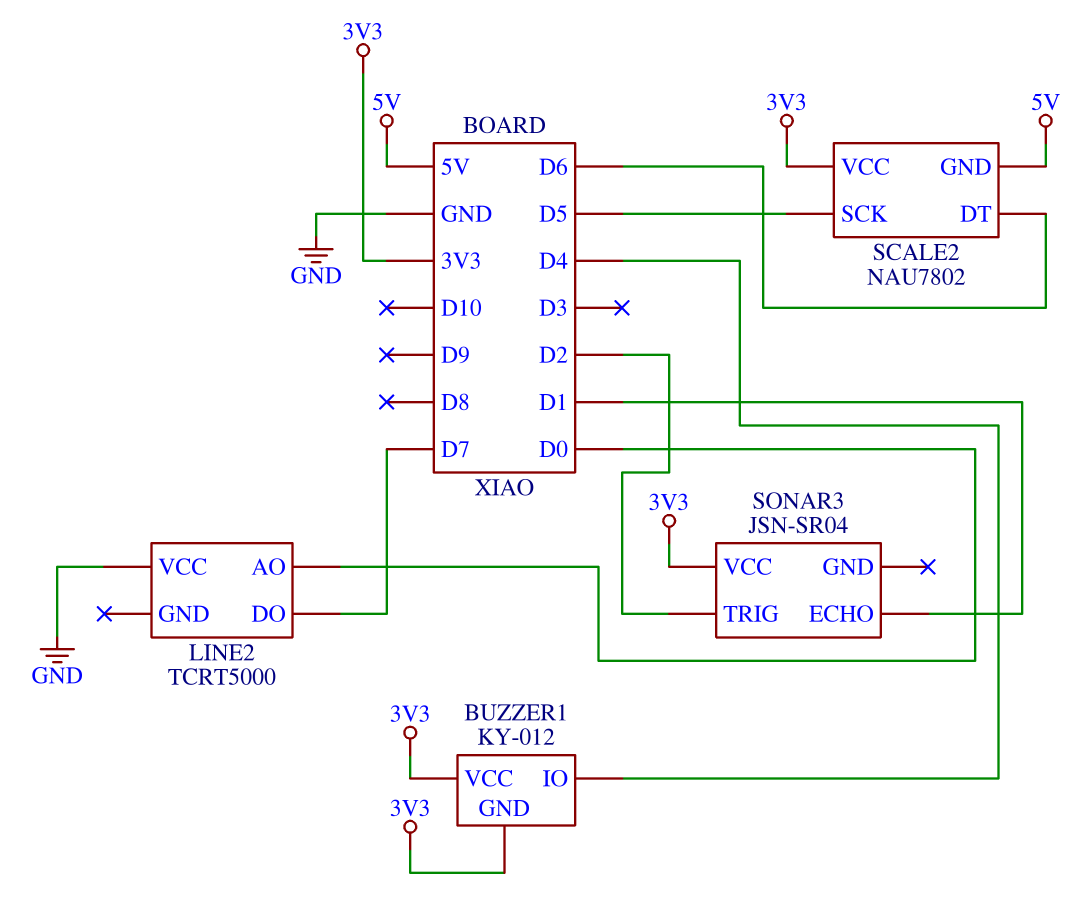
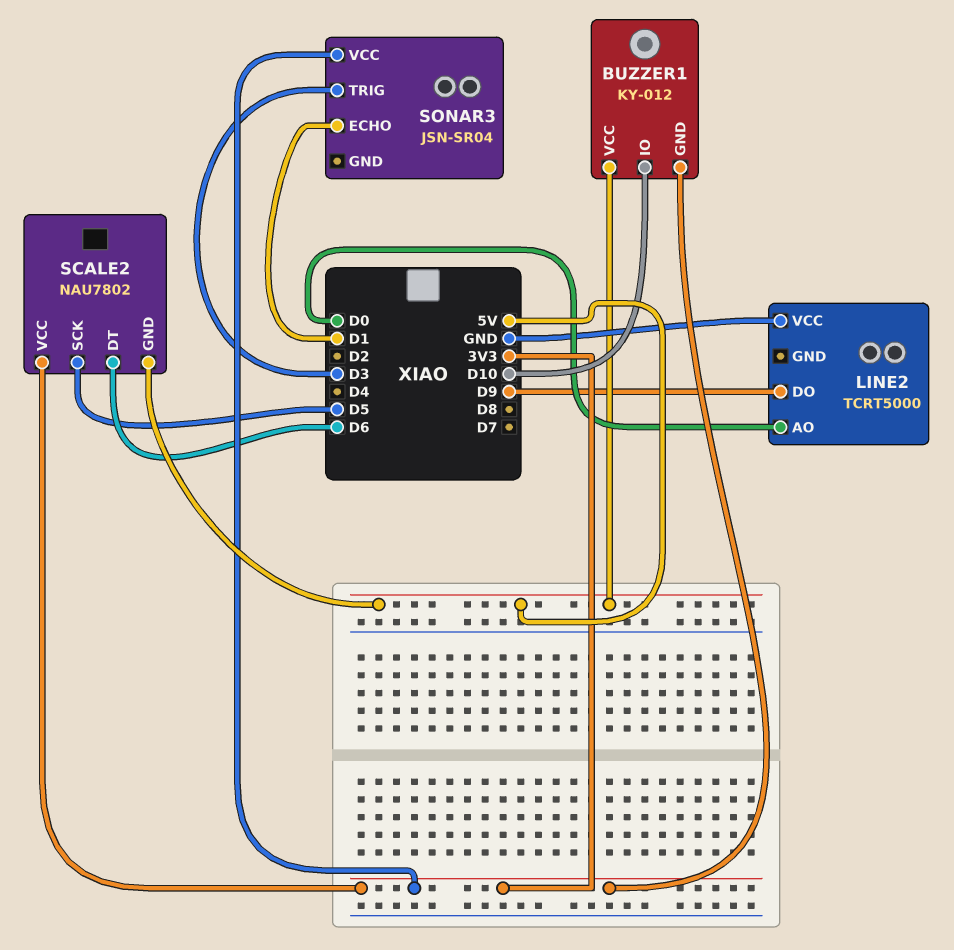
BUZZER1 pin IO: D4 -> D10
BUZZER1 pin VCC: 3V3 -> 5V
LINE2 pin DO: D7 -> D9
SONAR3 pin TRIG: D2 -> D3

